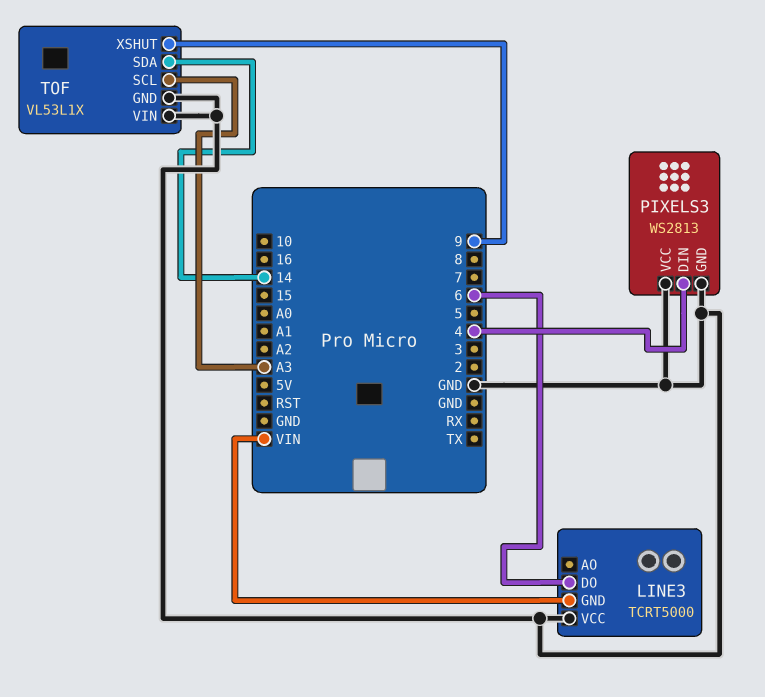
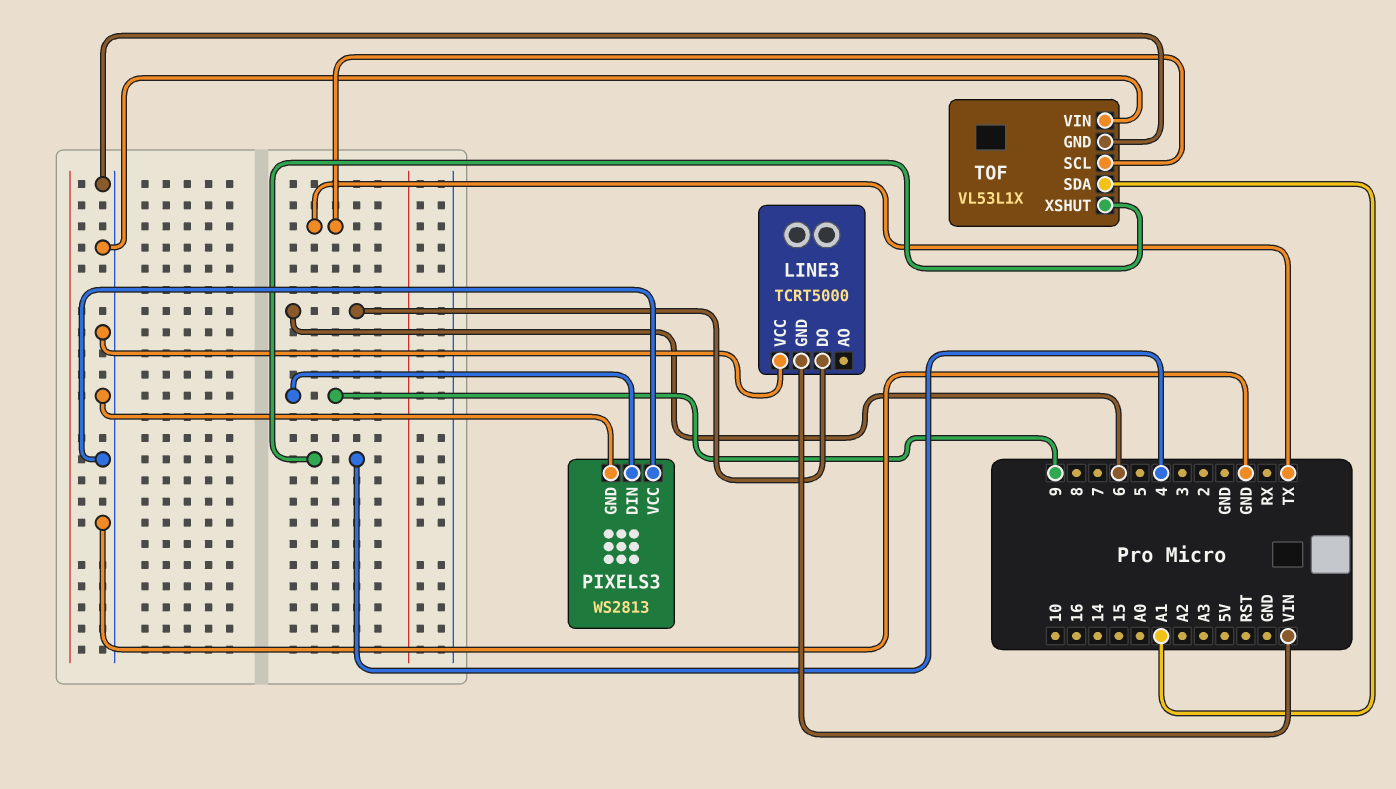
PIXELS3 pin DIN: 4 -> 9
TOF pin SCL: A3 -> TX
TOF pin SDA: 14 -> A1
TOF pin XSHUT: 9 -> 4

